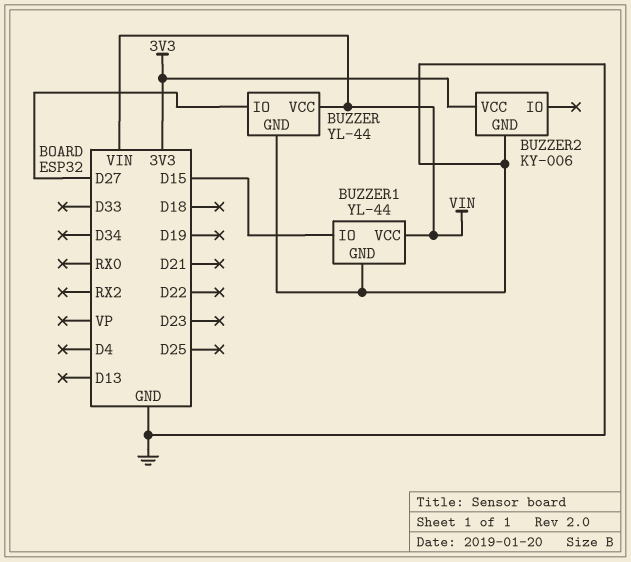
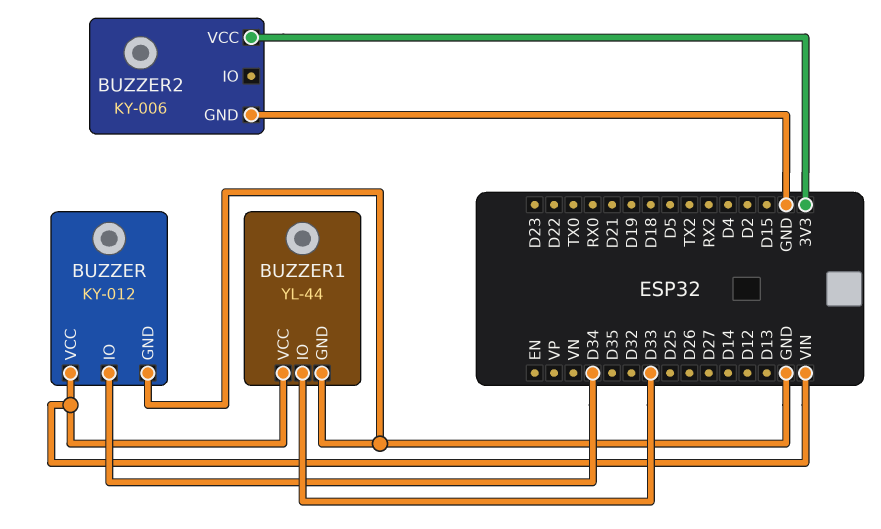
BUZZER: YL-44 -> KY-012
BUZZER pin IO: D27 -> D34
BUZZER1 pin IO: D15 -> D33

